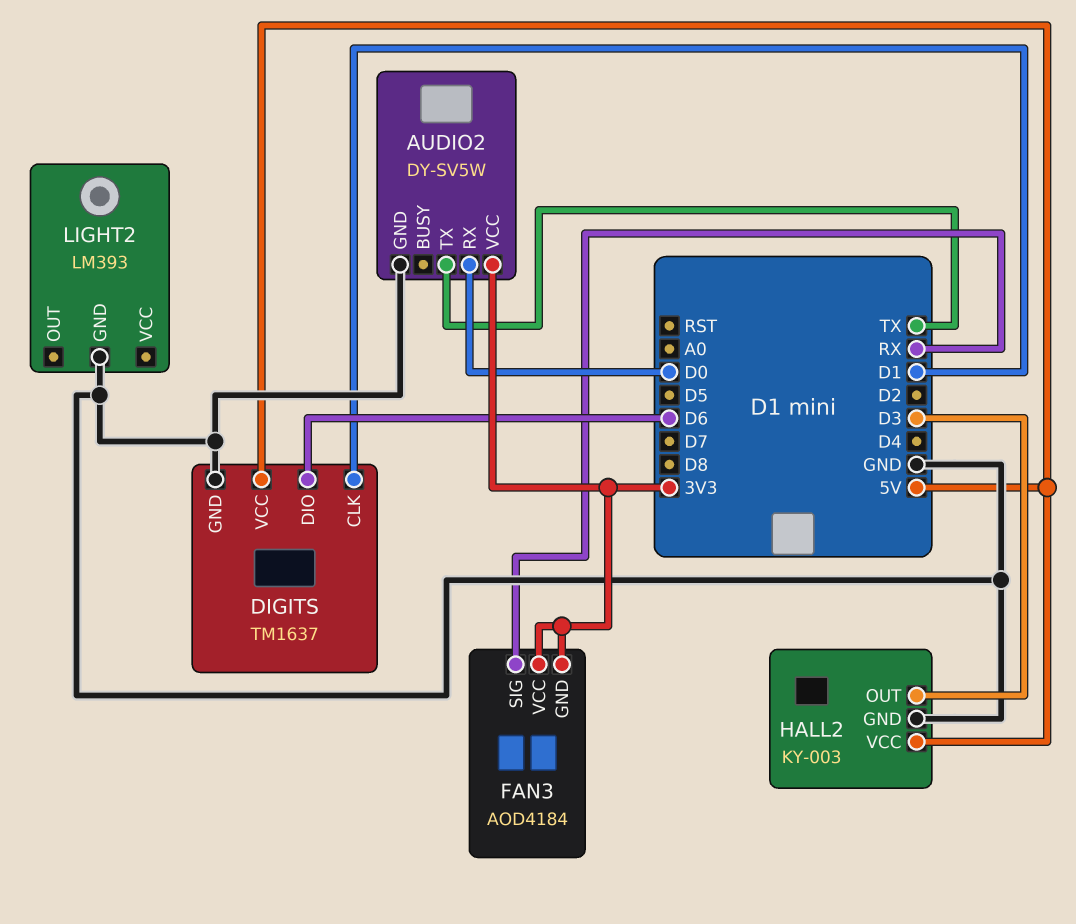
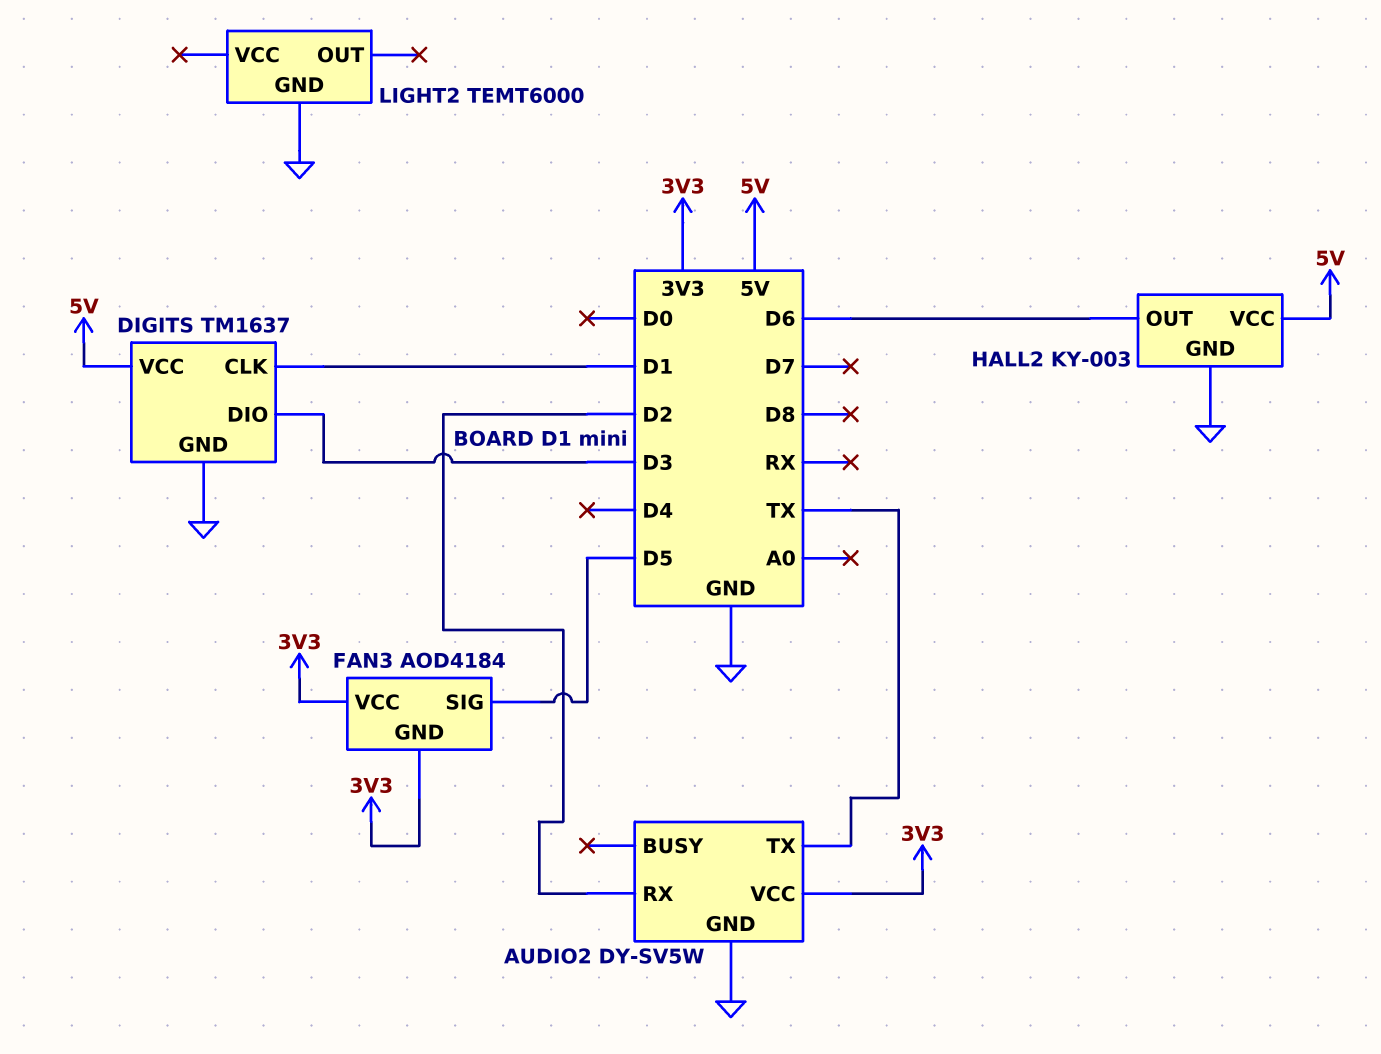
AUDIO2 pin RX: D0 -> D2
DIGITS pin DIO: D6 -> D3
FAN3 pin SIG: RX -> D5
HALL2 pin OUT: D3 -> D6
LIGHT2: LM393 -> TEMT6000

